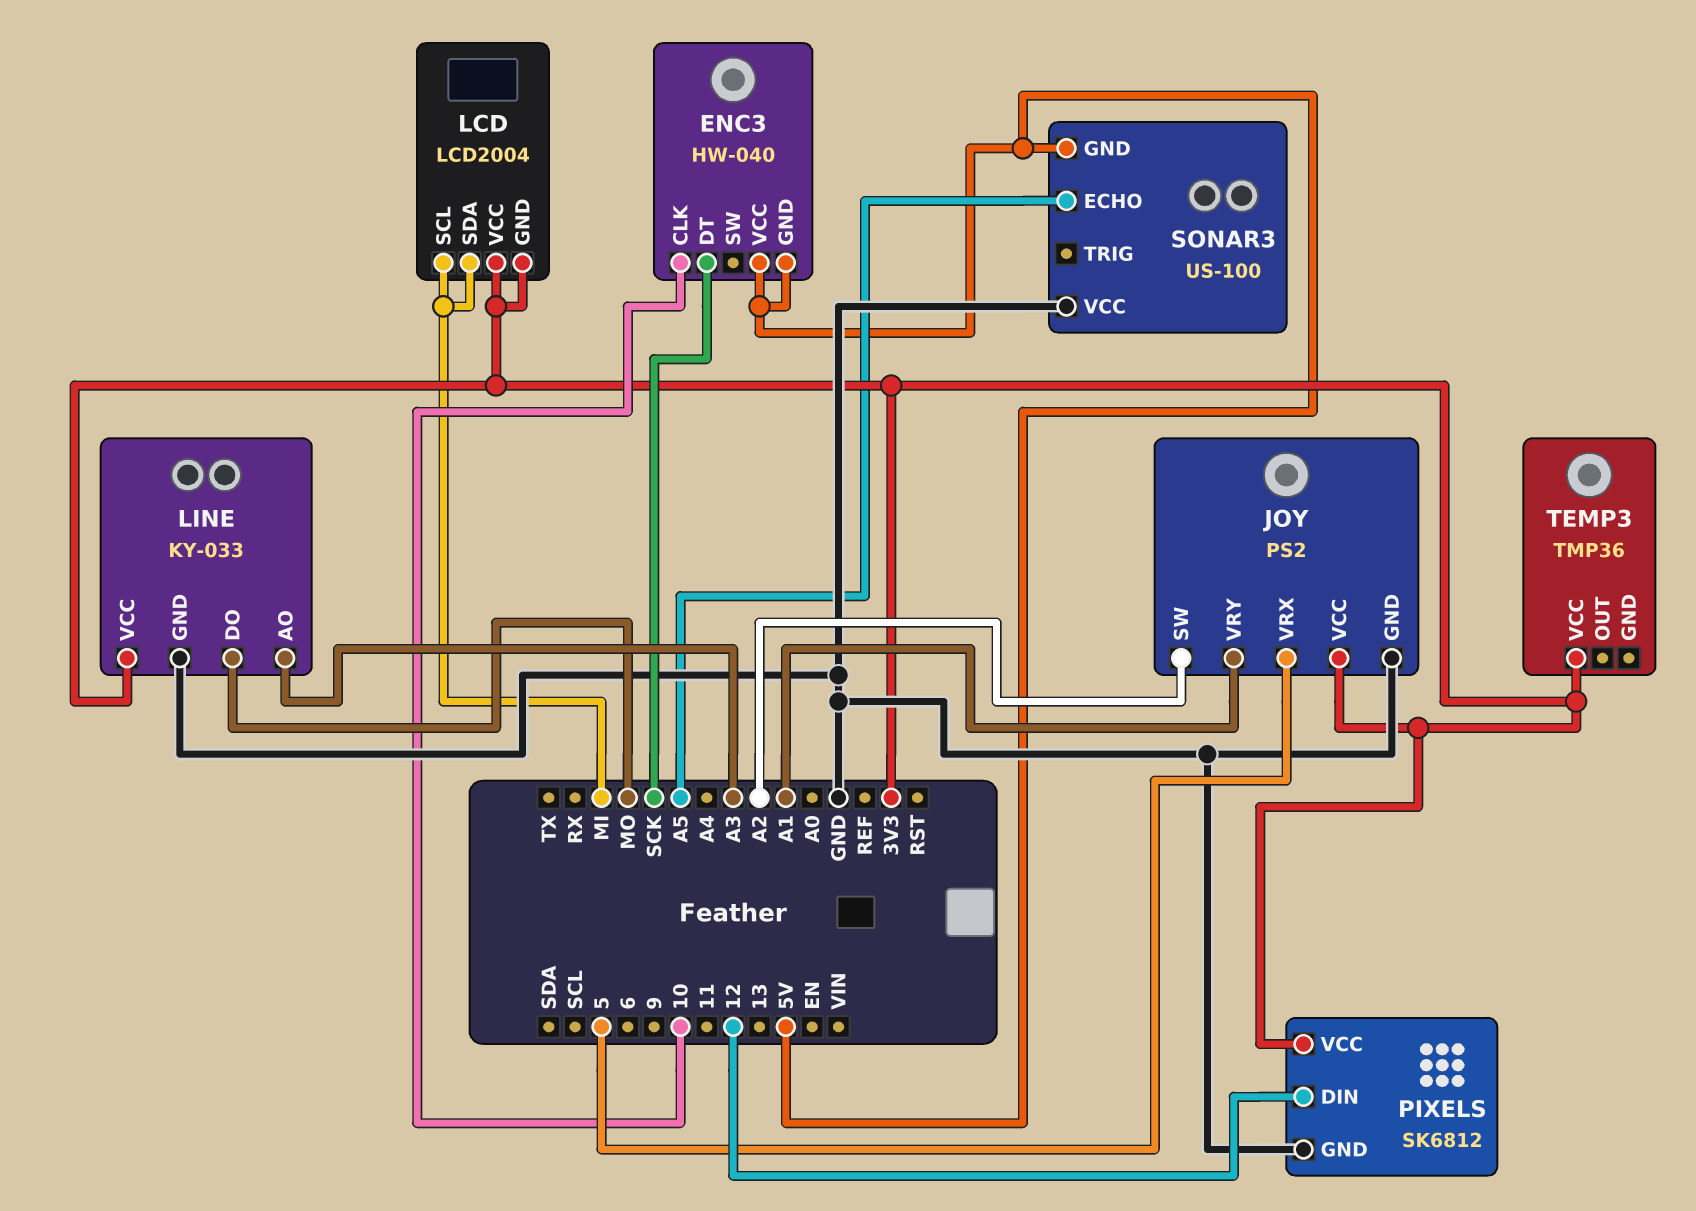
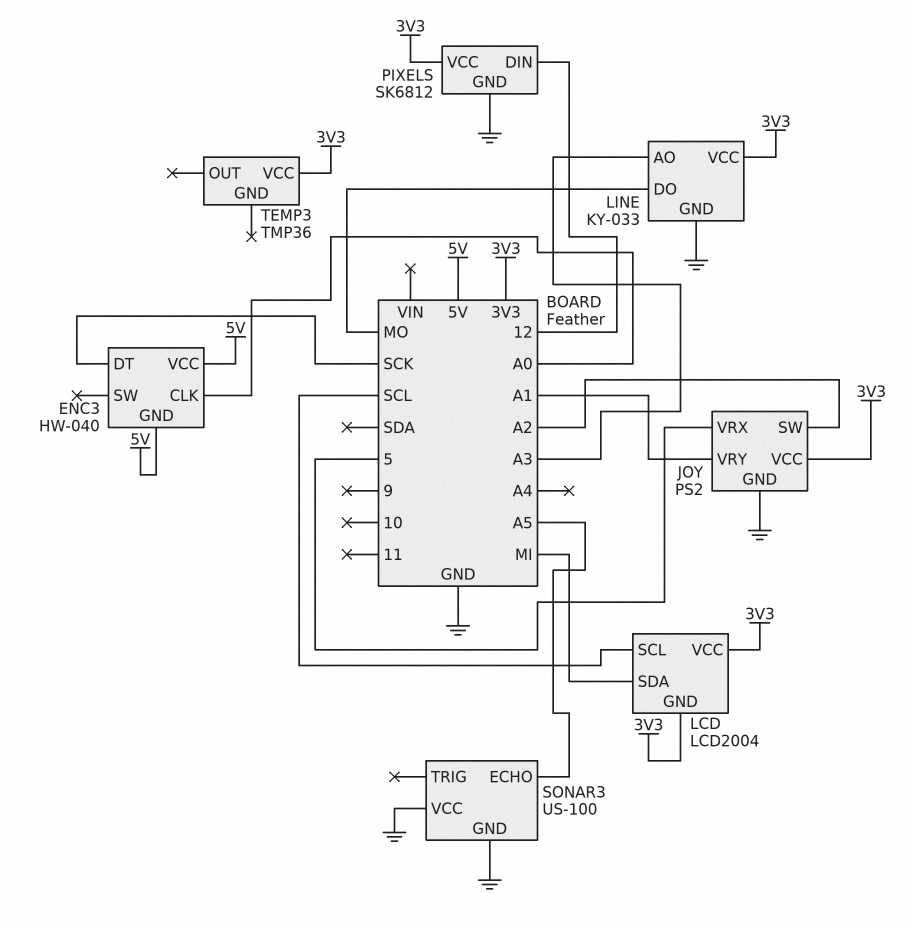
ENC3 pin CLK: 10 -> A0
LCD pin SCL: MI -> SCL
SONAR3 pin GND: 5V -> GND

